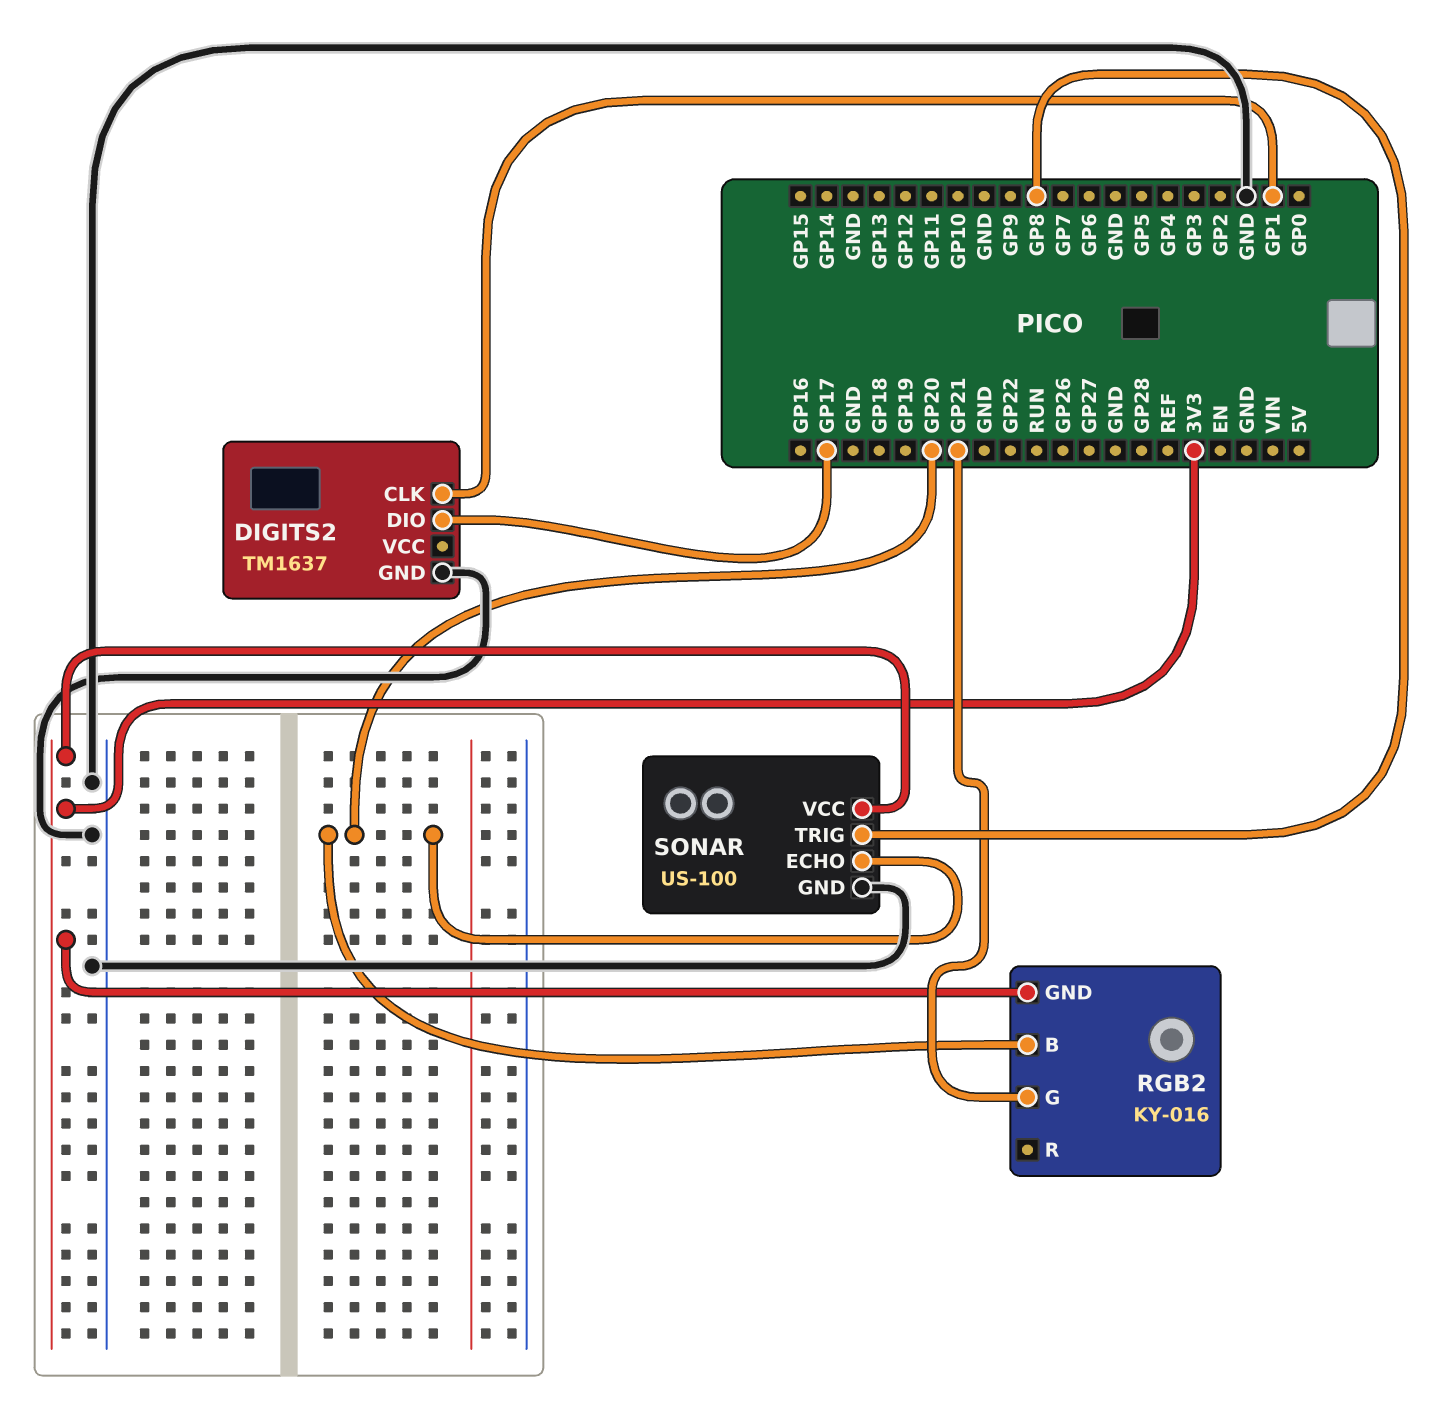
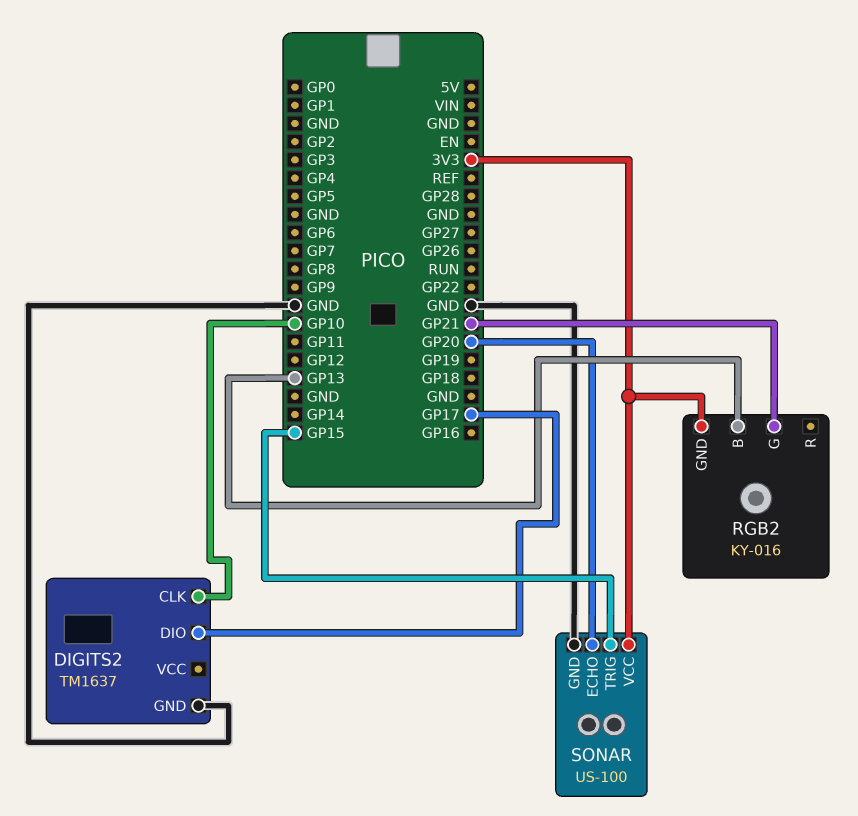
DIGITS2 pin CLK: GP1 -> GP10
RGB2 pin B: GP20 -> GP13
SONAR pin TRIG: GP8 -> GP15

